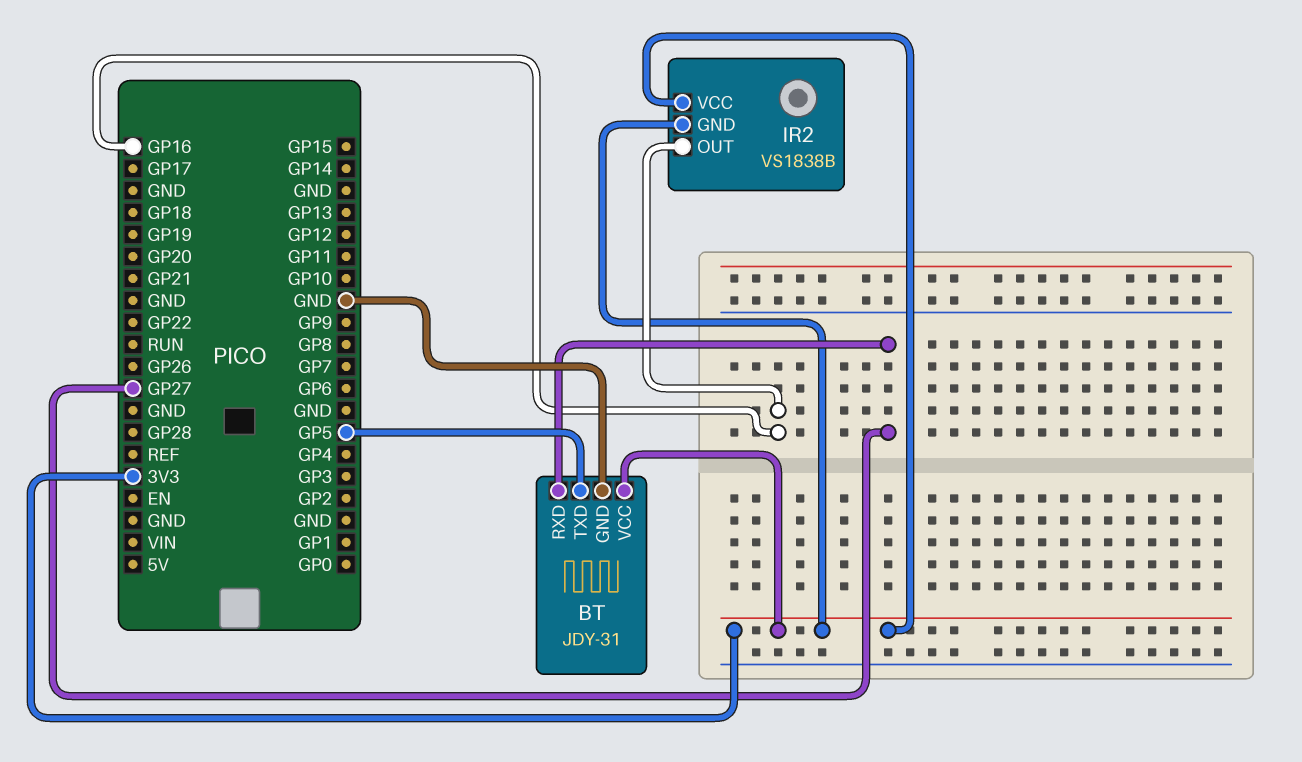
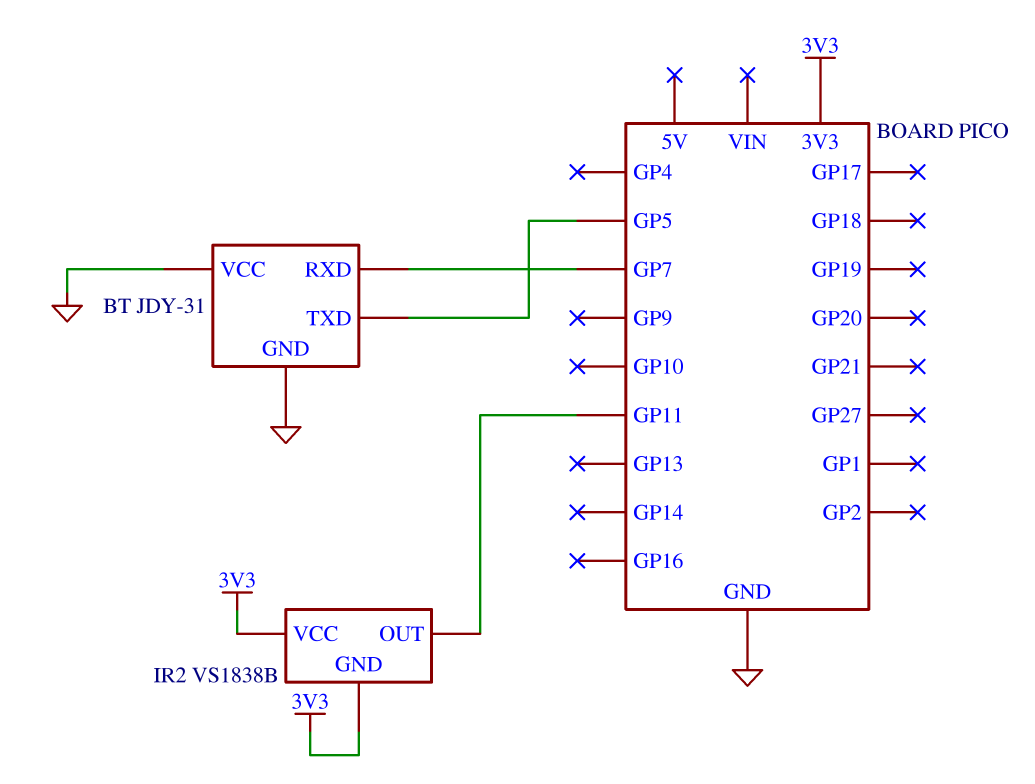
BT pin RXD: GP27 -> GP7
BT pin VCC: 3V3 -> GND
IR2 pin OUT: GP16 -> GP11

